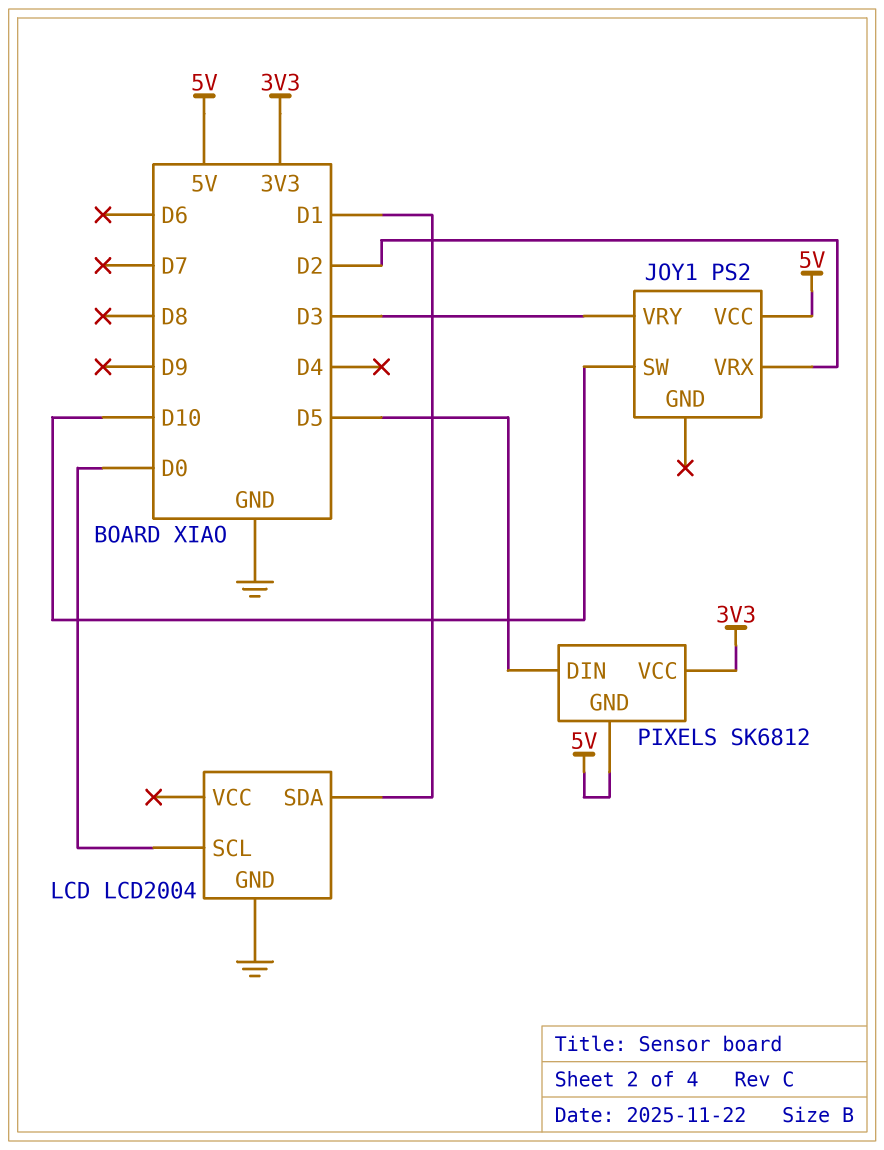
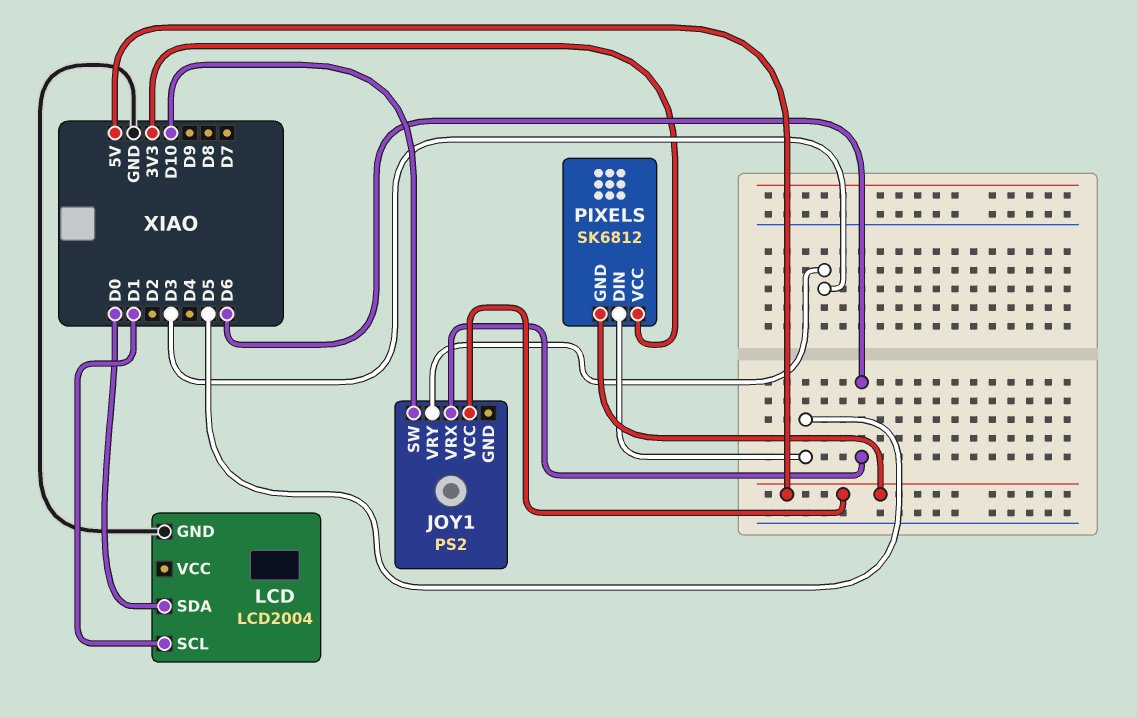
JOY1 pin VRX: D2 -> D6
LCD pin SCL: D0 -> D1
LCD pin SDA: D1 -> D0

